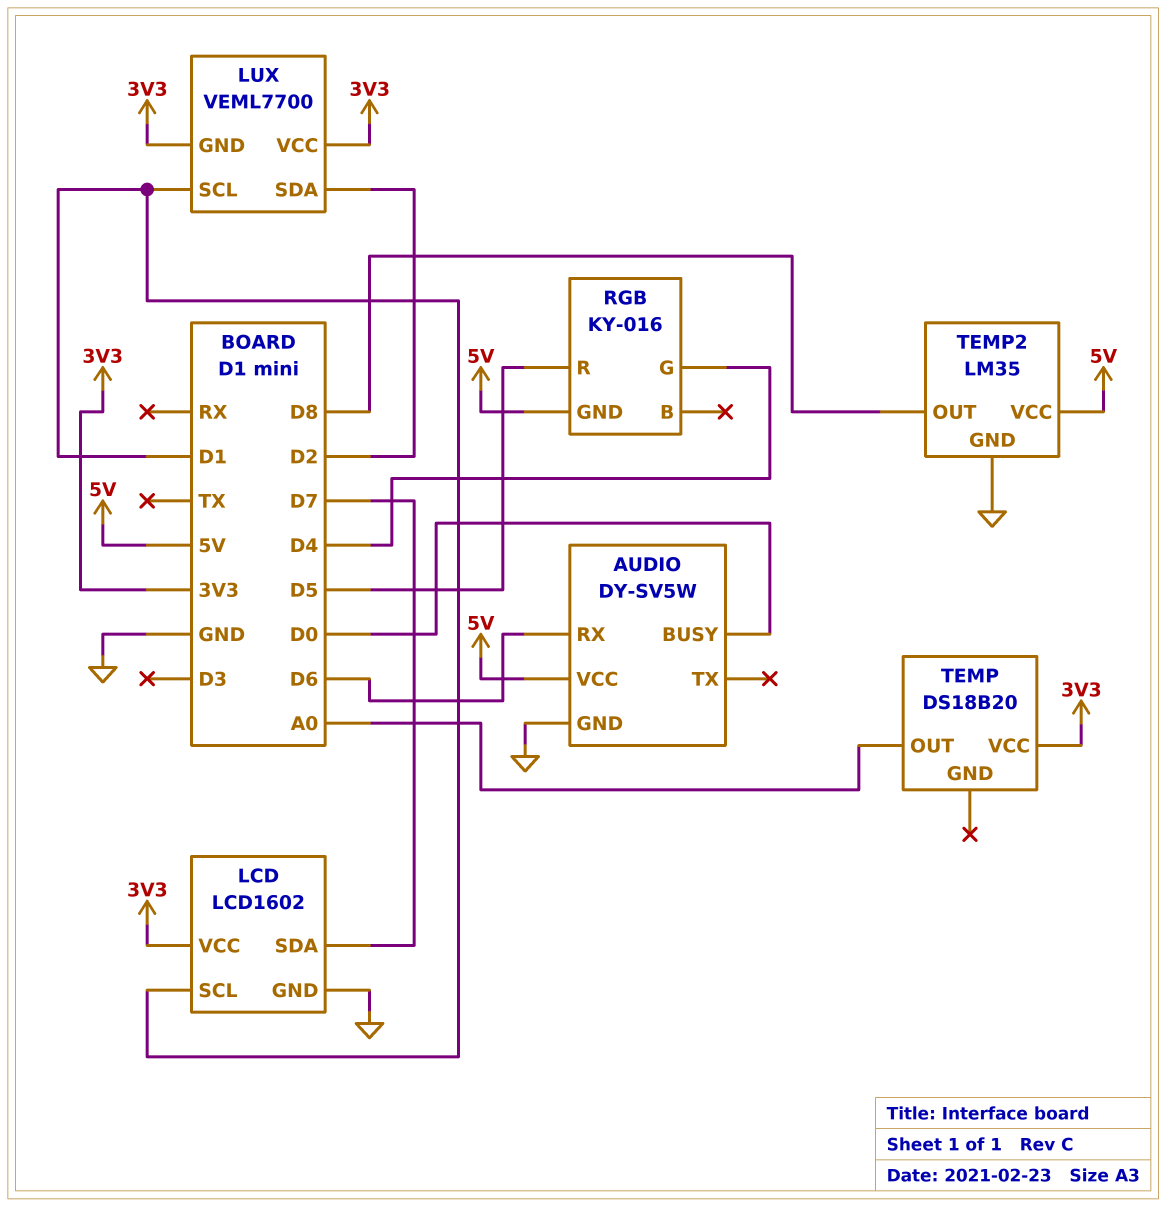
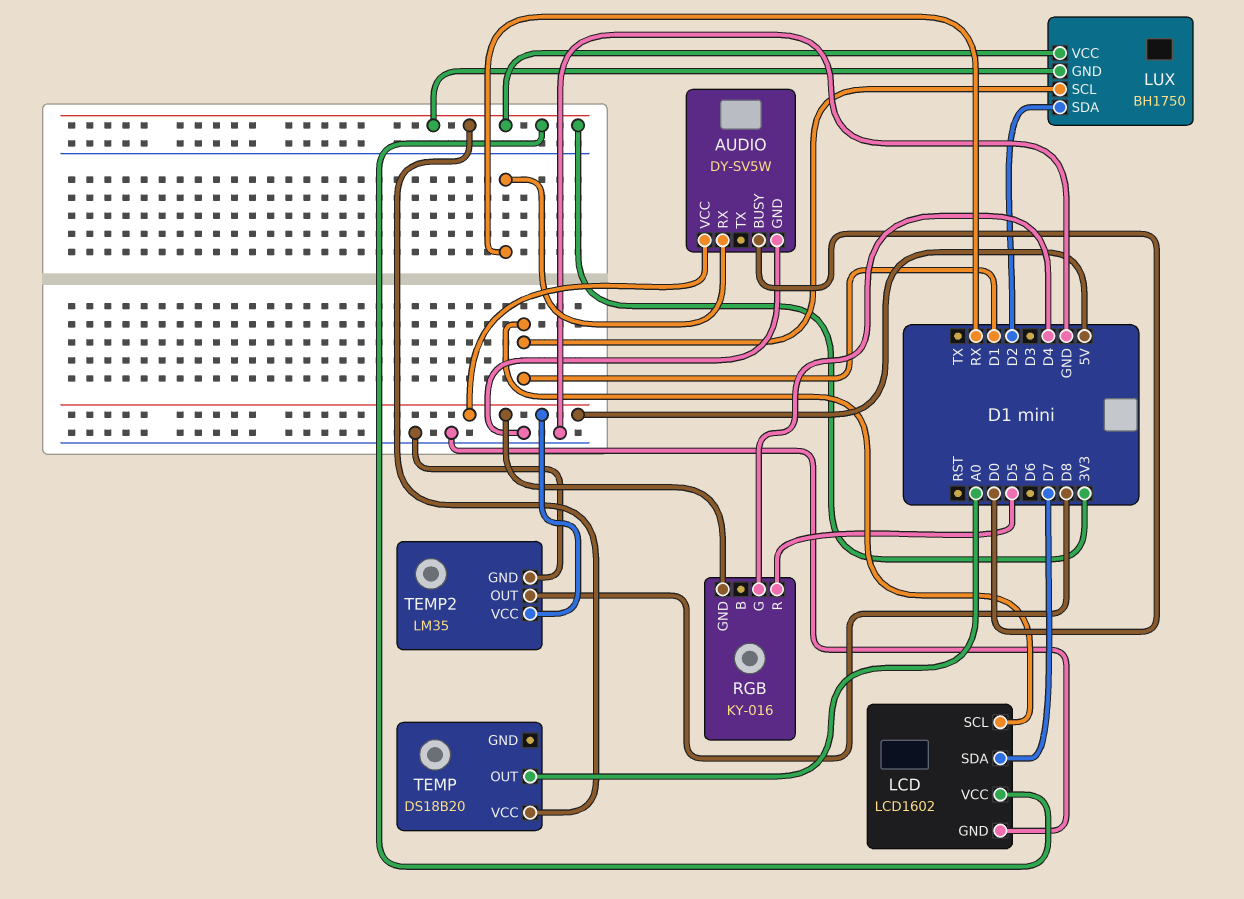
AUDIO pin RX: D6 -> RX
LUX: VEML7700 -> BH1750

